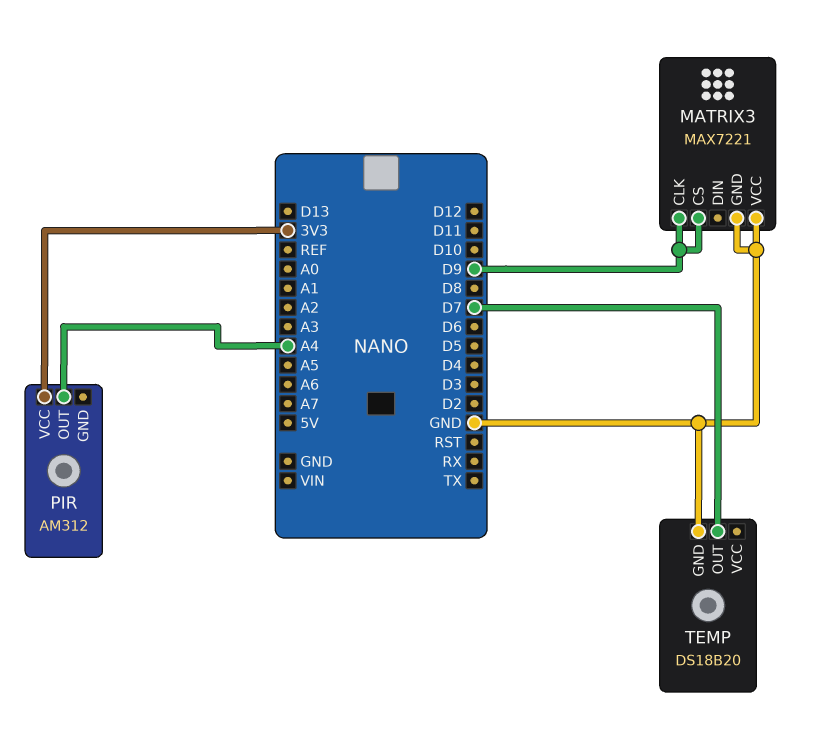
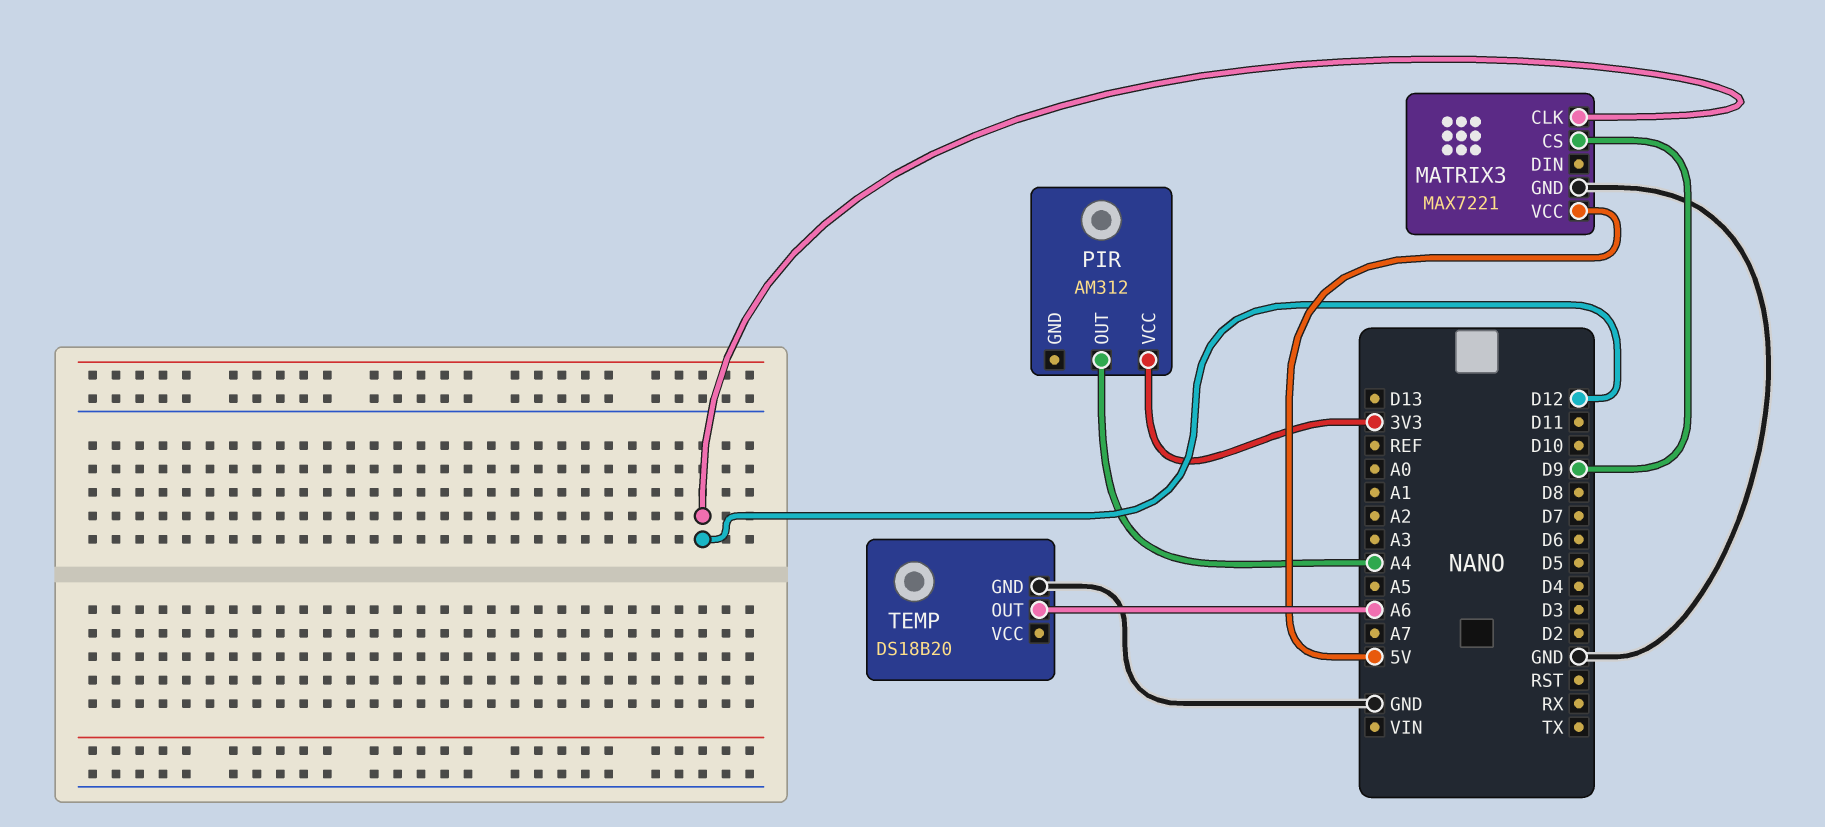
MATRIX3 pin CLK: D9 -> D12
MATRIX3 pin VCC: GND -> 5V
TEMP pin OUT: D7 -> A6

